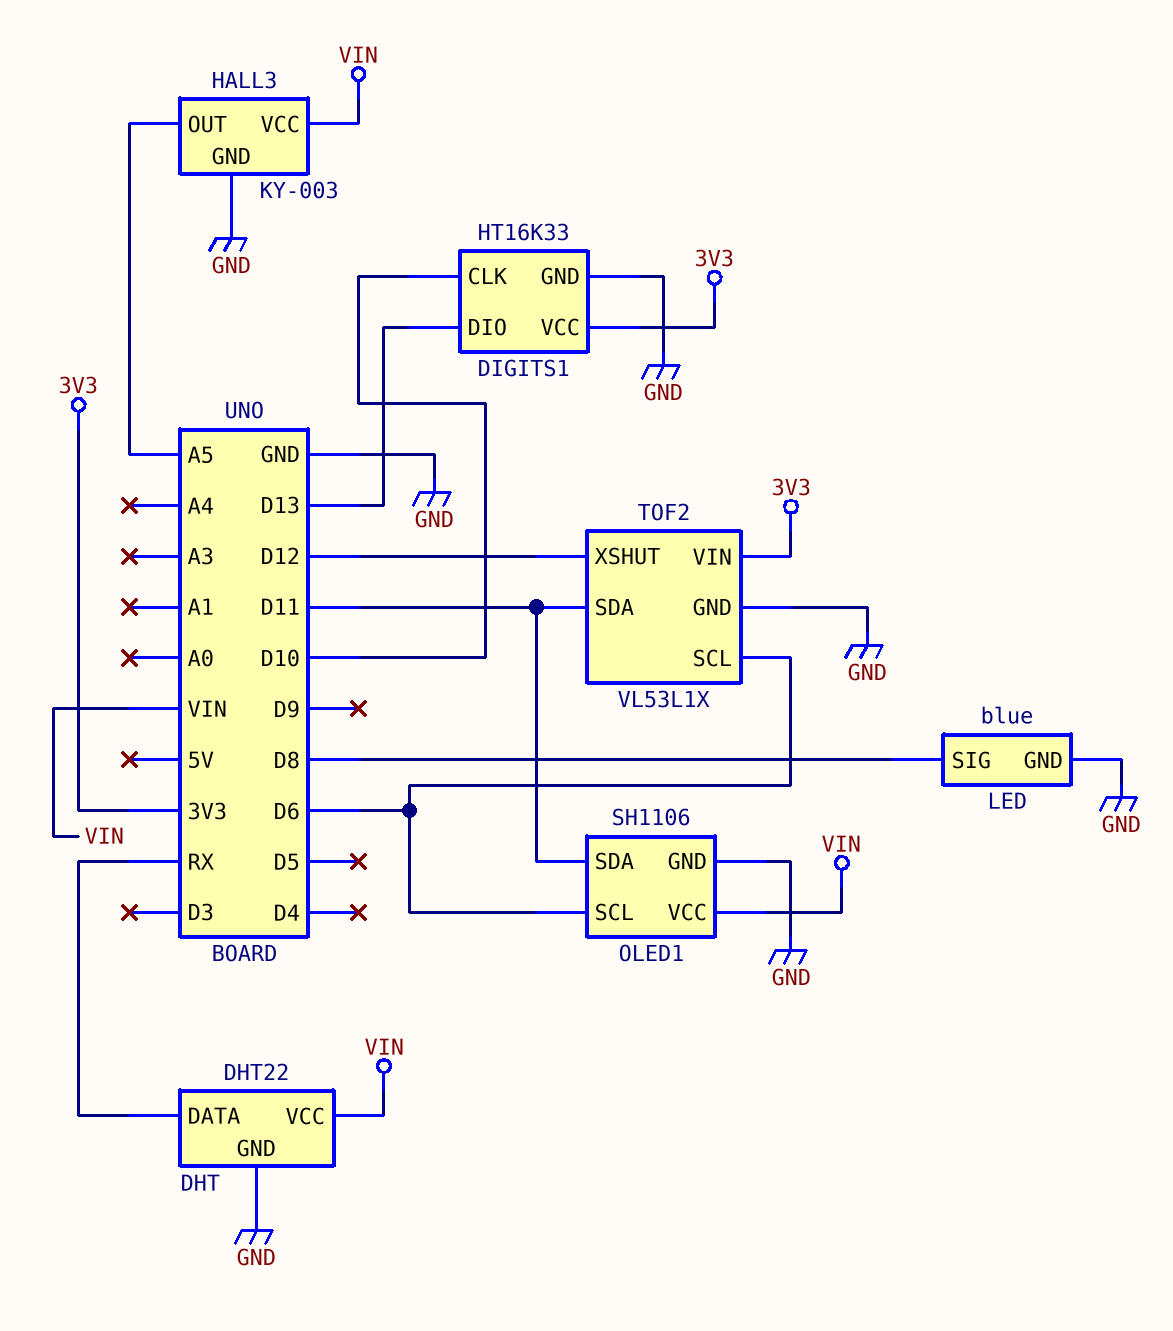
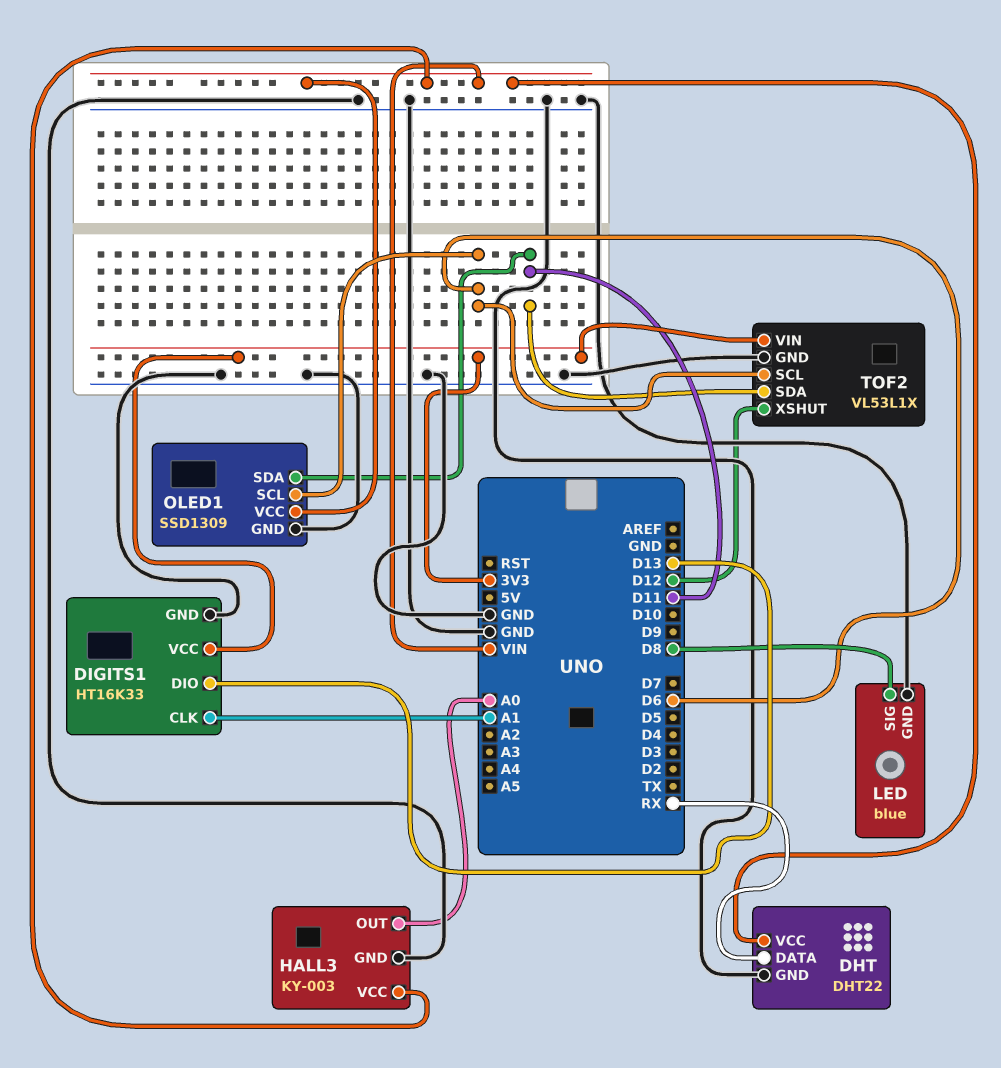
DIGITS1 pin CLK: D10 -> A1
HALL3 pin OUT: A5 -> A0
OLED1: SH1106 -> SSD1309

